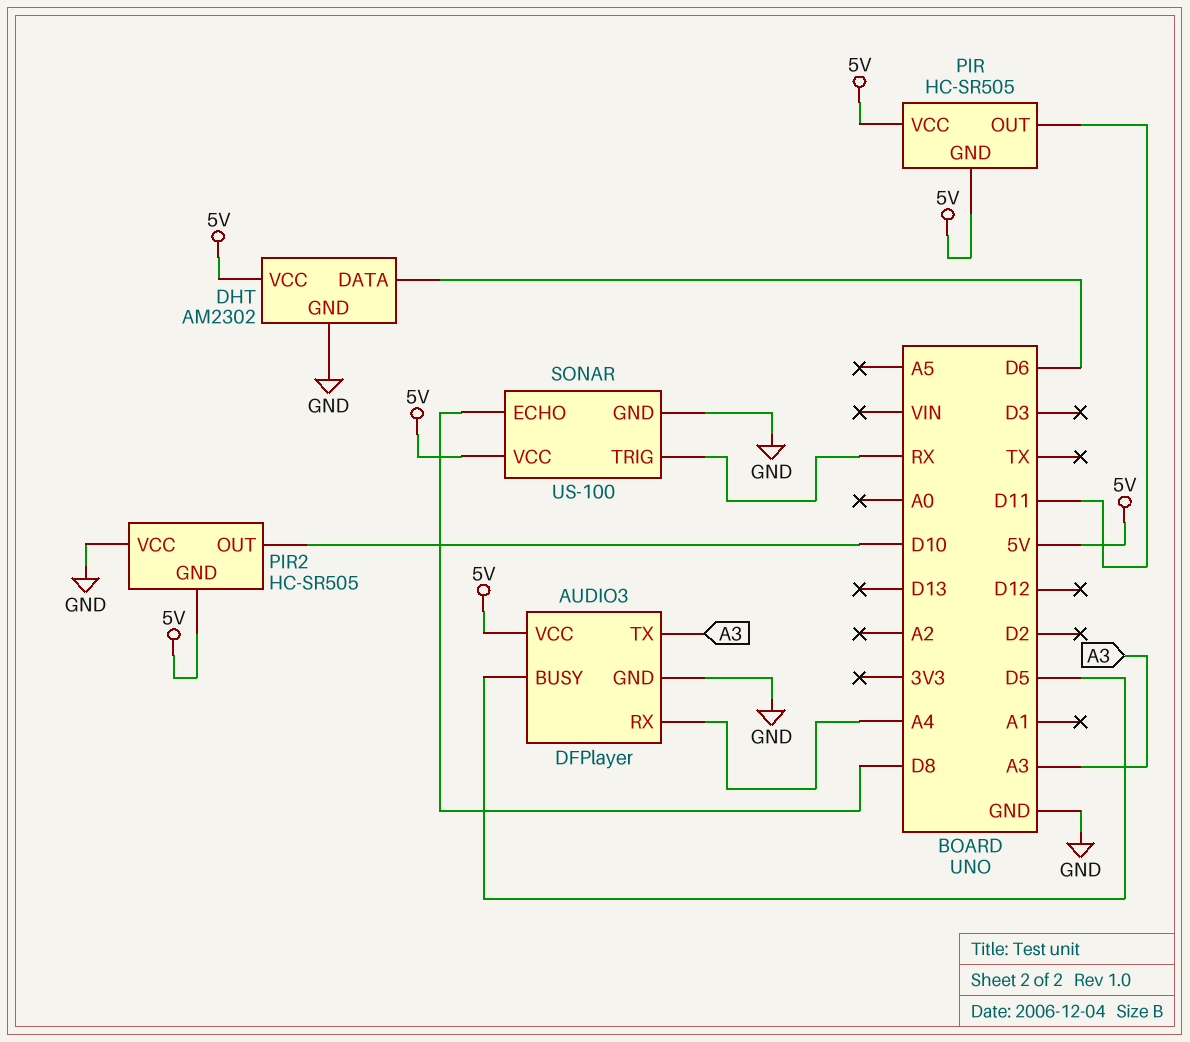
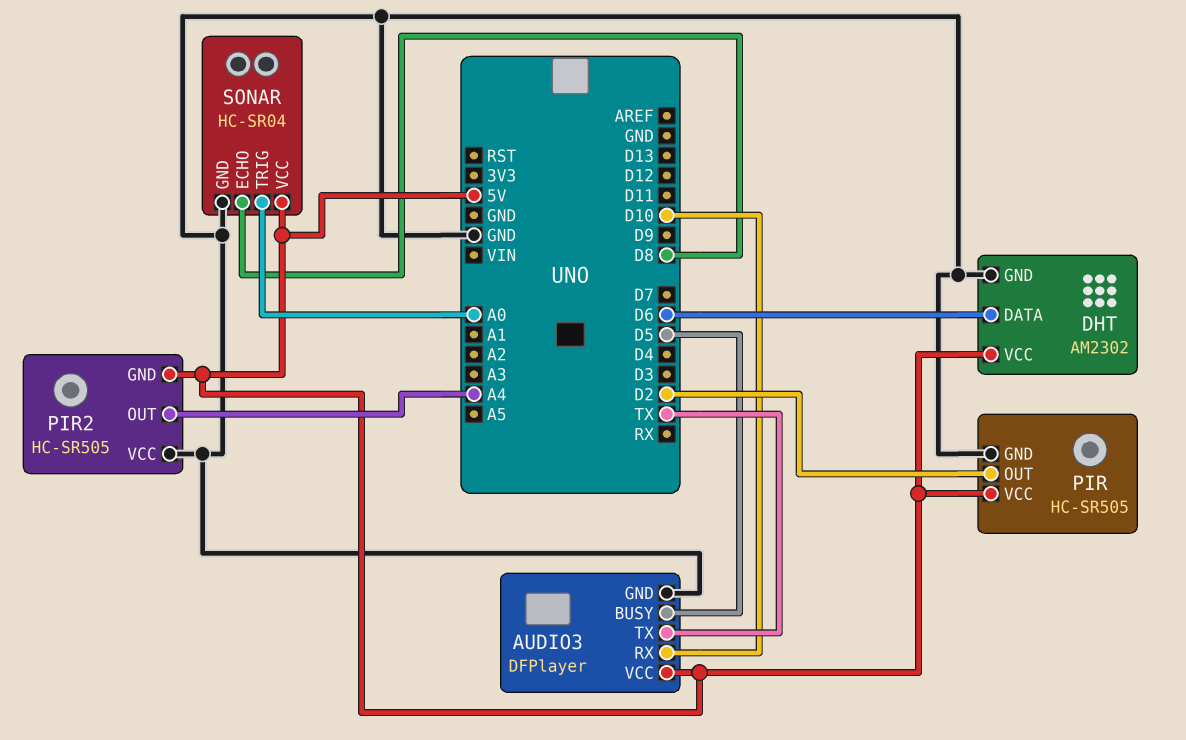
AUDIO3 pin RX: A4 -> D10
AUDIO3 pin TX: A3 -> TX
PIR pin GND: 5V -> GND
PIR pin OUT: D11 -> D2
PIR2 pin OUT: D10 -> A4
SONAR: US-100 -> HC-SR04
SONAR pin TRIG: RX -> A0

